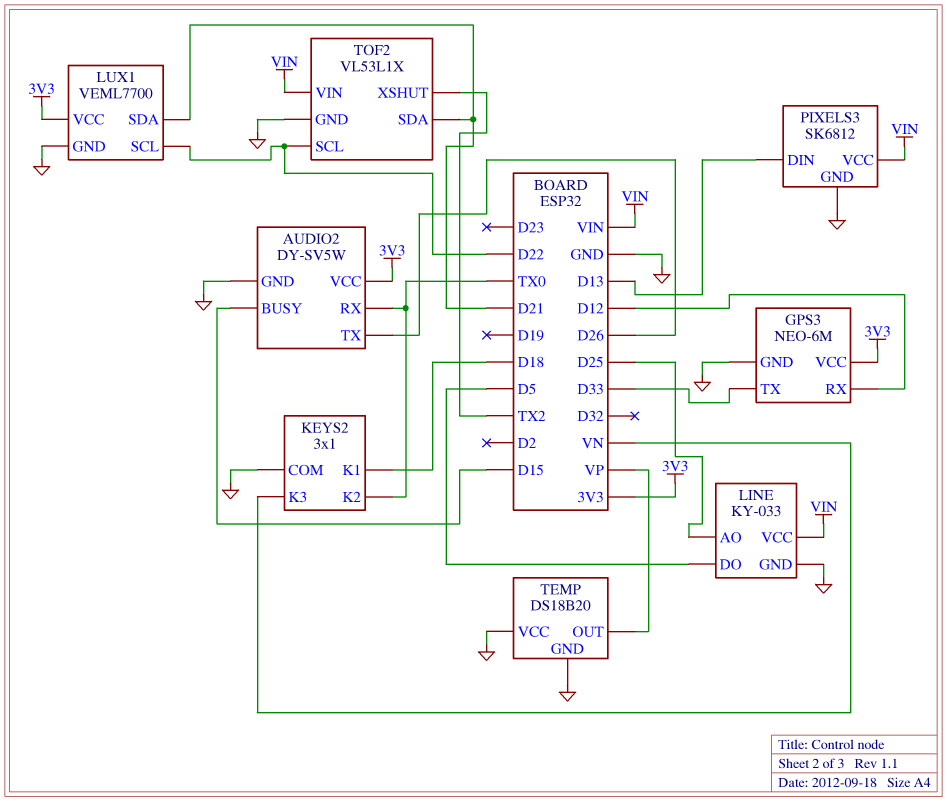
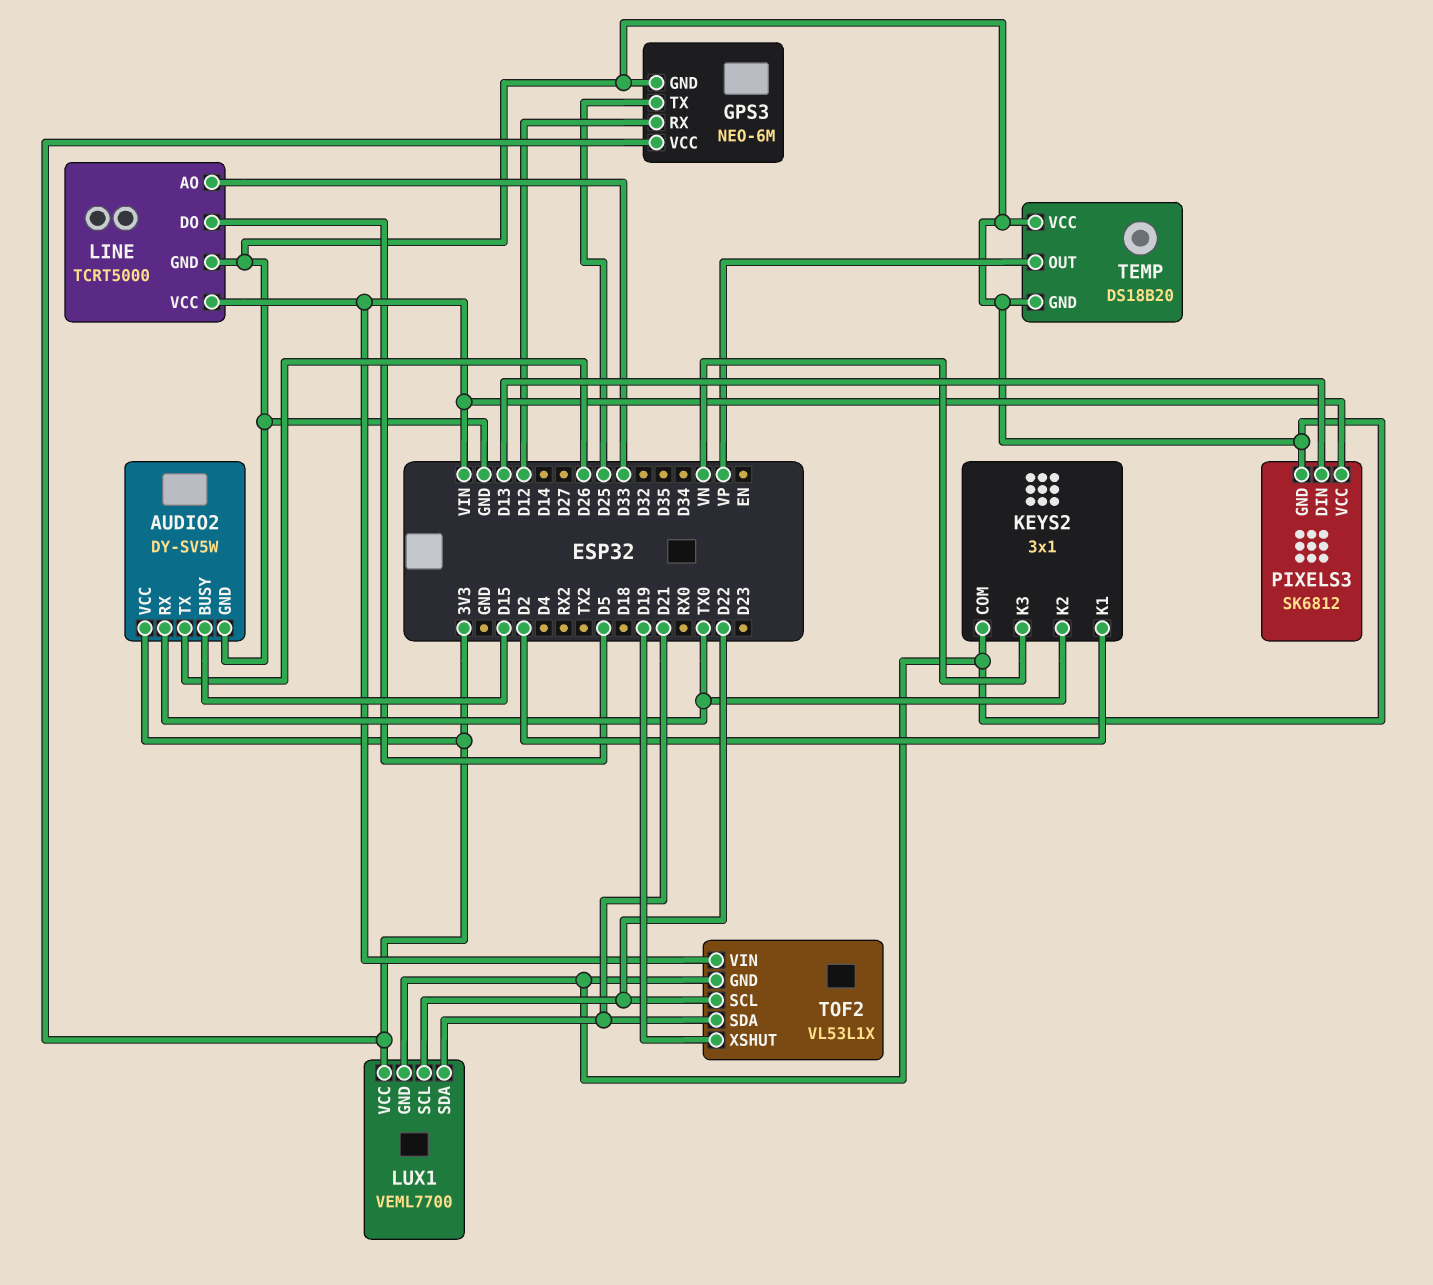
GPS3 pin TX: D33 -> D25
KEYS2 pin K1: D18 -> D2
LINE: KY-033 -> TCRT5000
LINE pin AO: D25 -> D33
TOF2 pin XSHUT: TX2 -> D19

